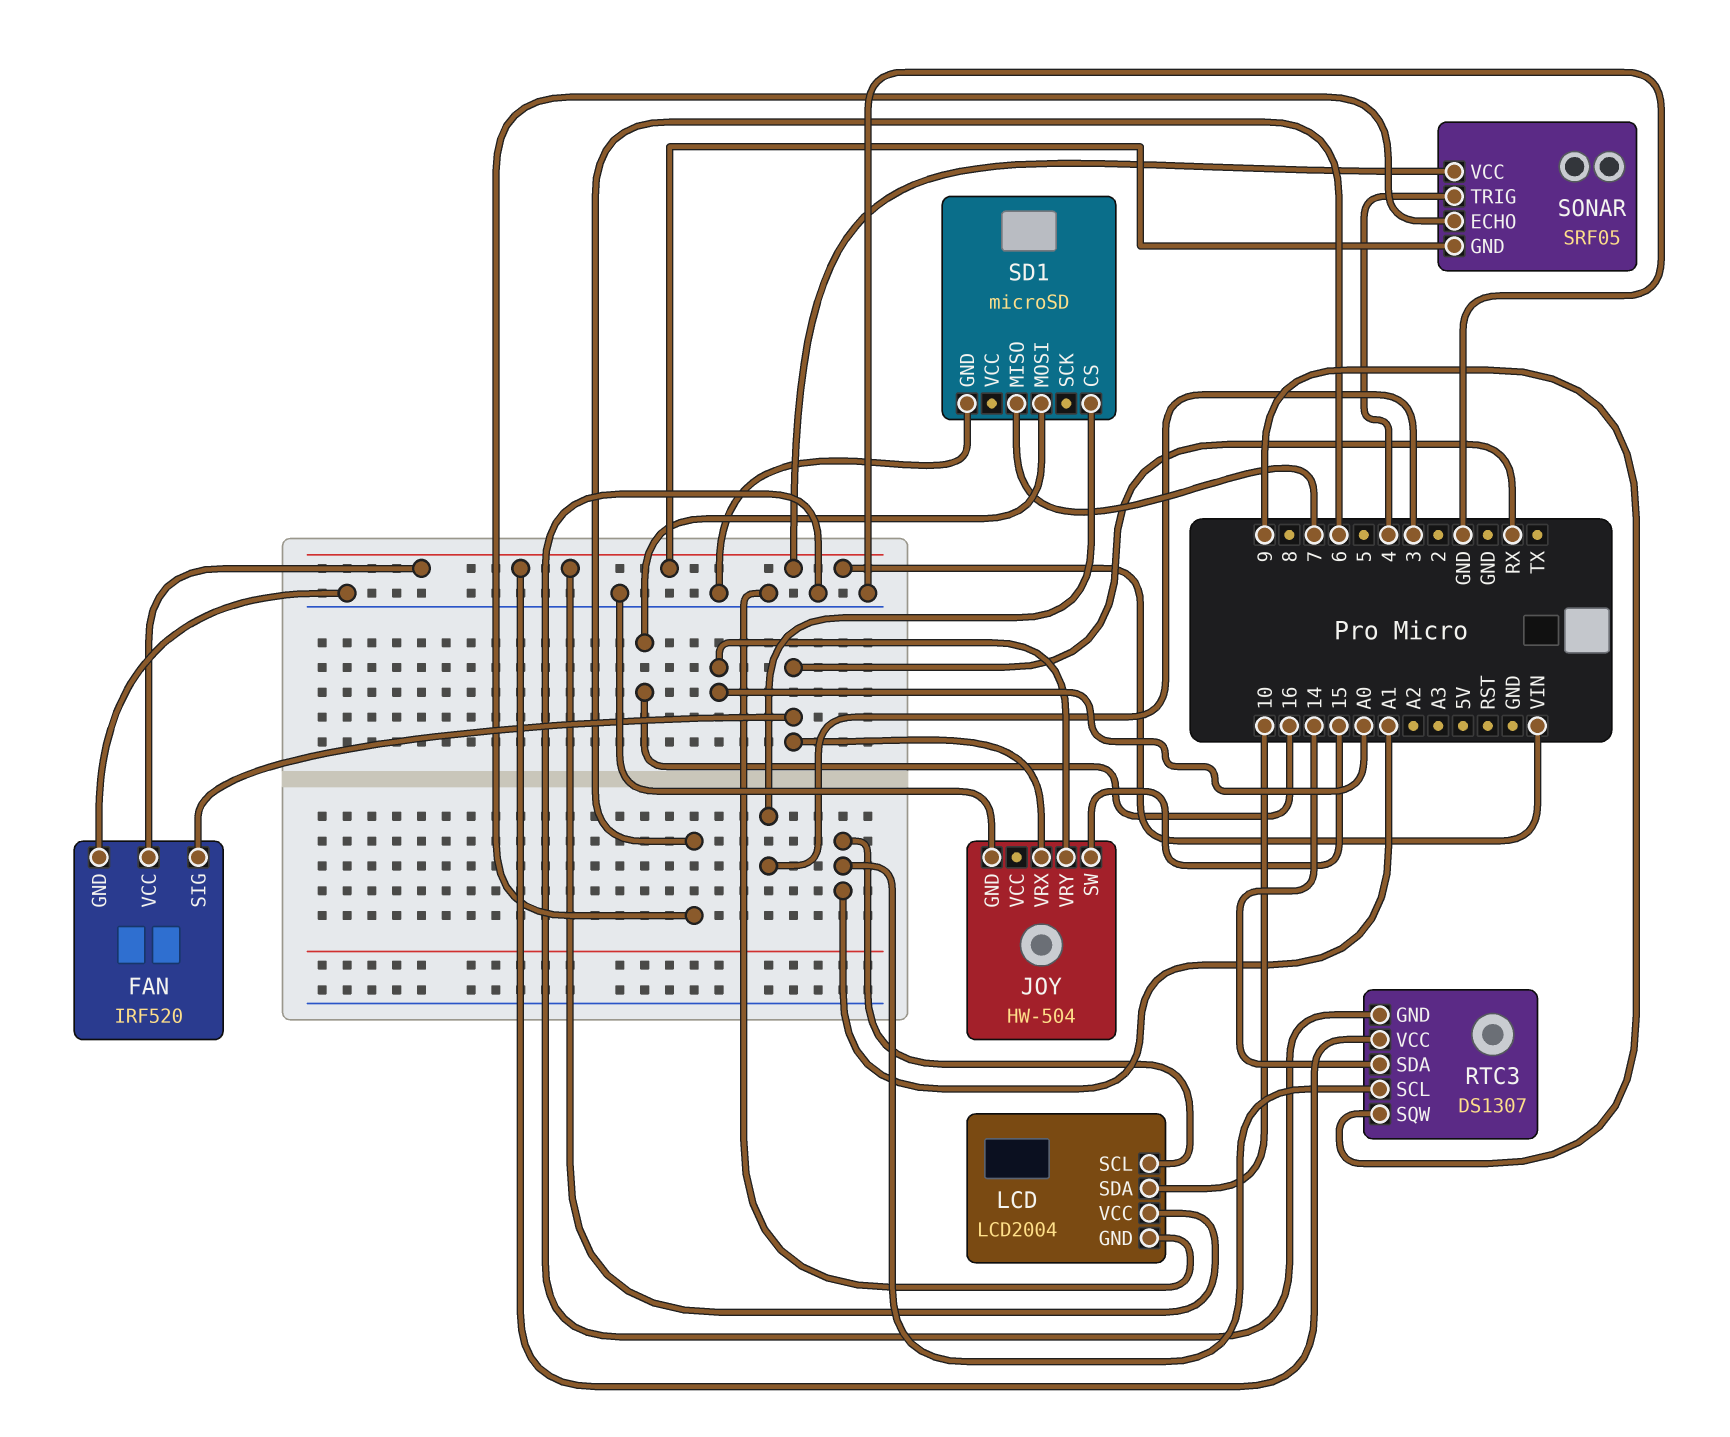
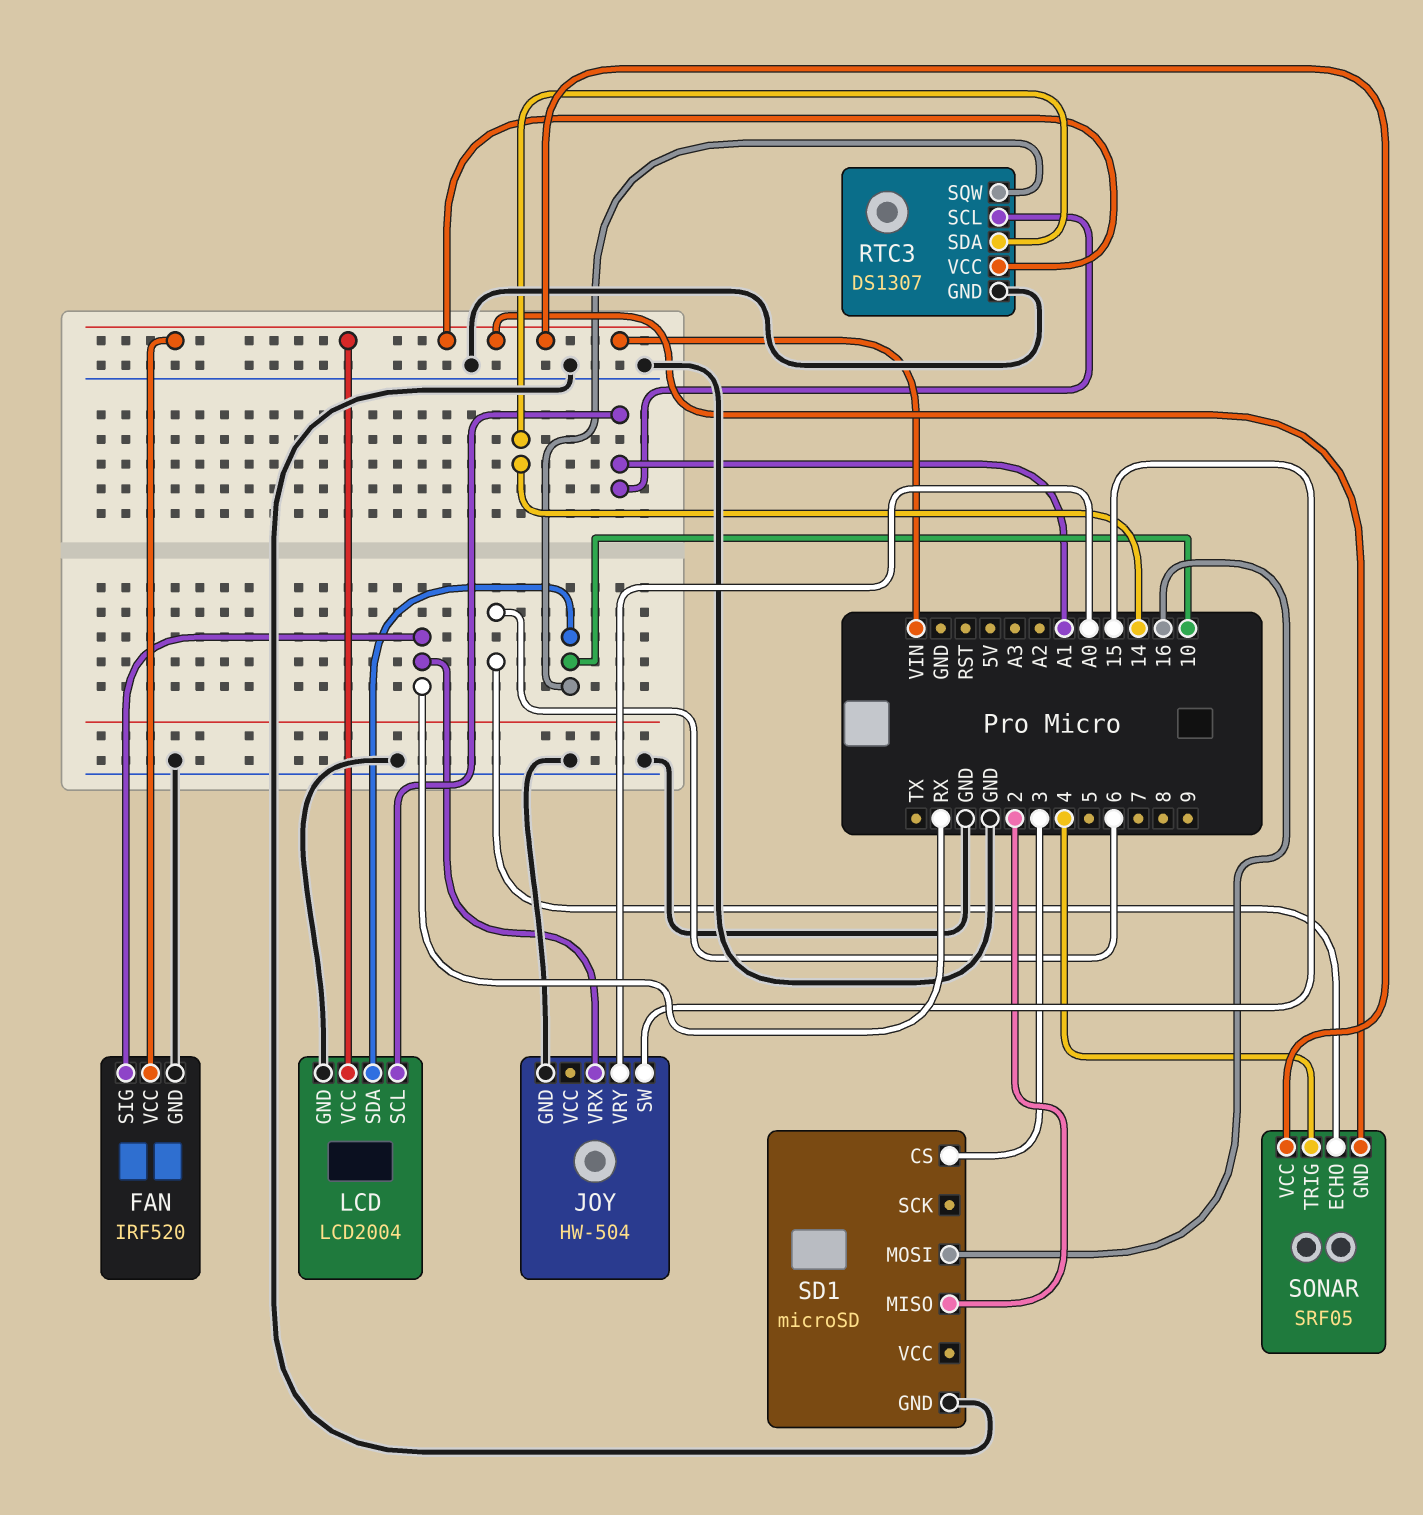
RTC3 pin SQW: 9 -> 10
SD1 pin MISO: 7 -> 2

